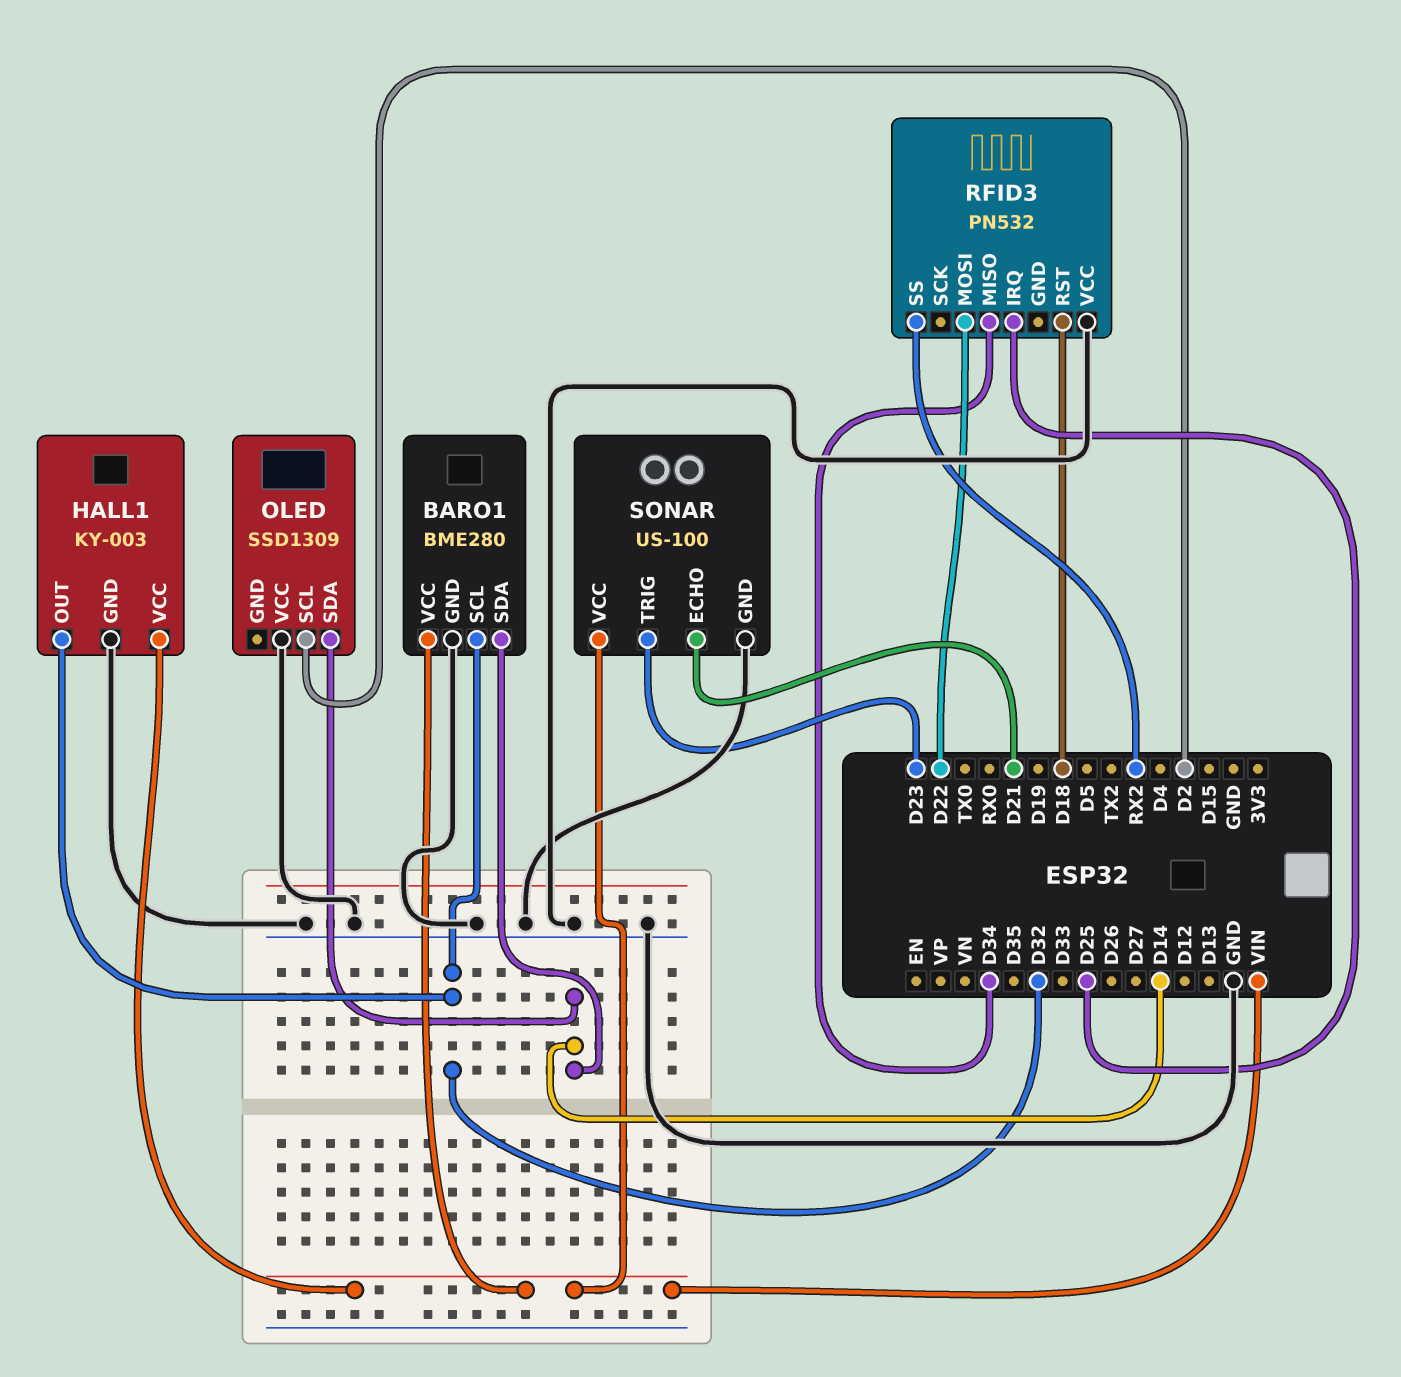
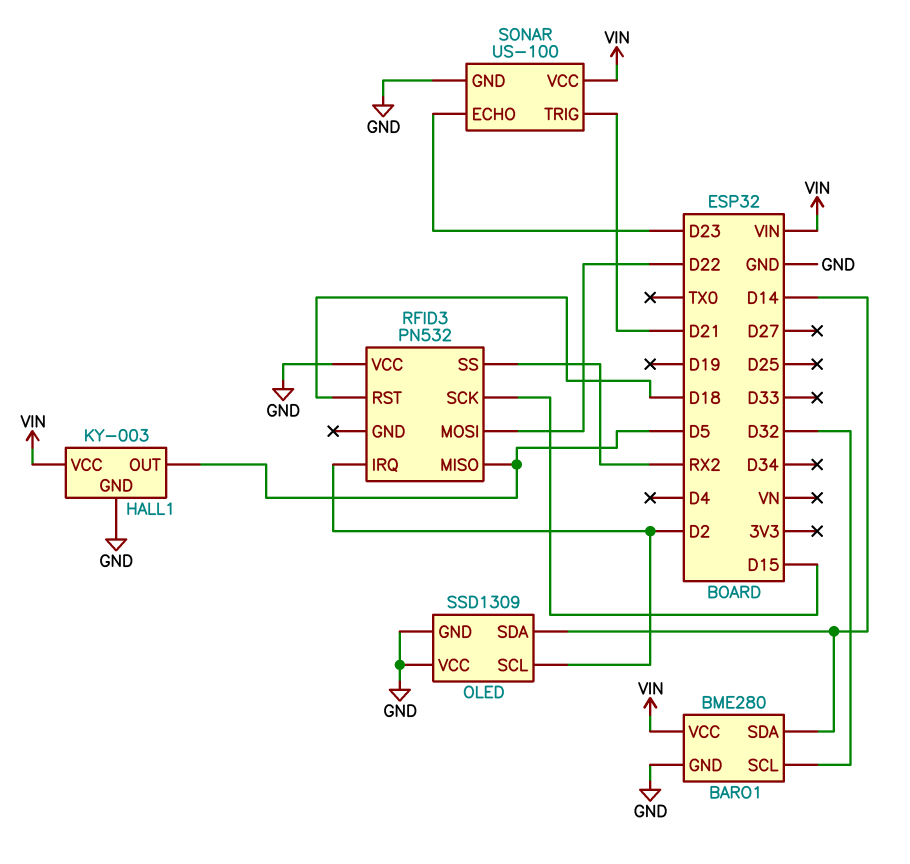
HALL1 pin OUT: D32 -> D5
OLED pin GND: none -> GND
RFID3 pin IRQ: D25 -> D2
RFID3 pin MISO: D34 -> D5
RFID3 pin SCK: none -> D15
SONAR pin ECHO: D21 -> D23
SONAR pin TRIG: D23 -> D21

